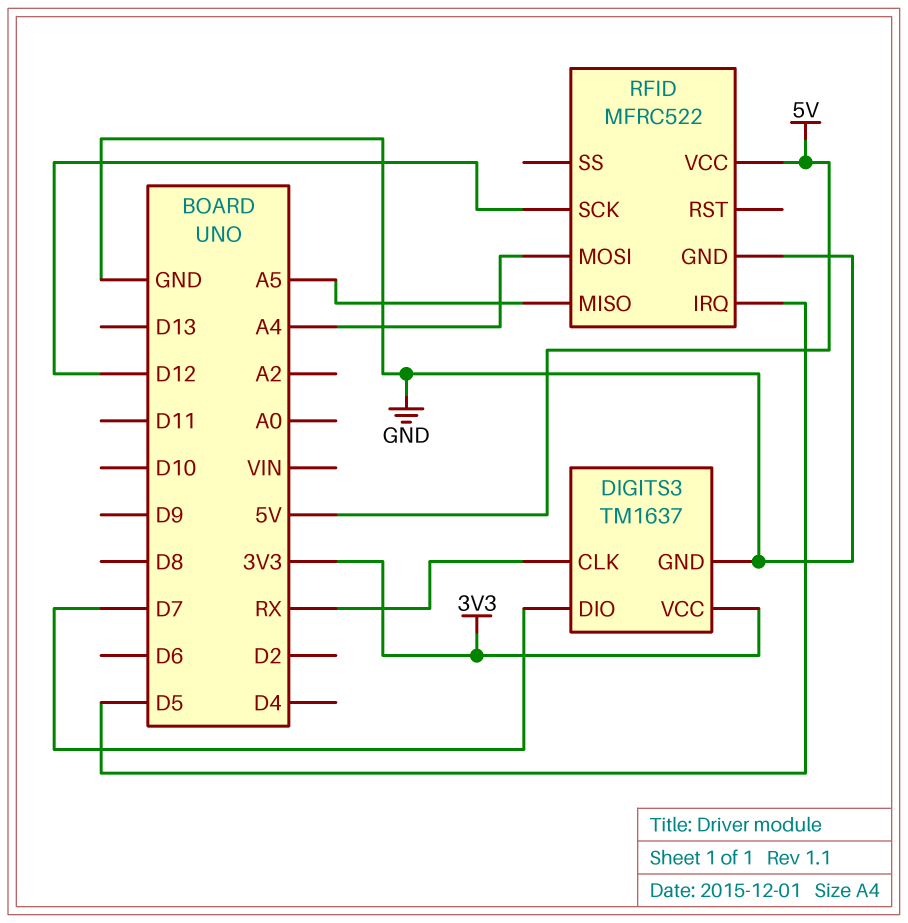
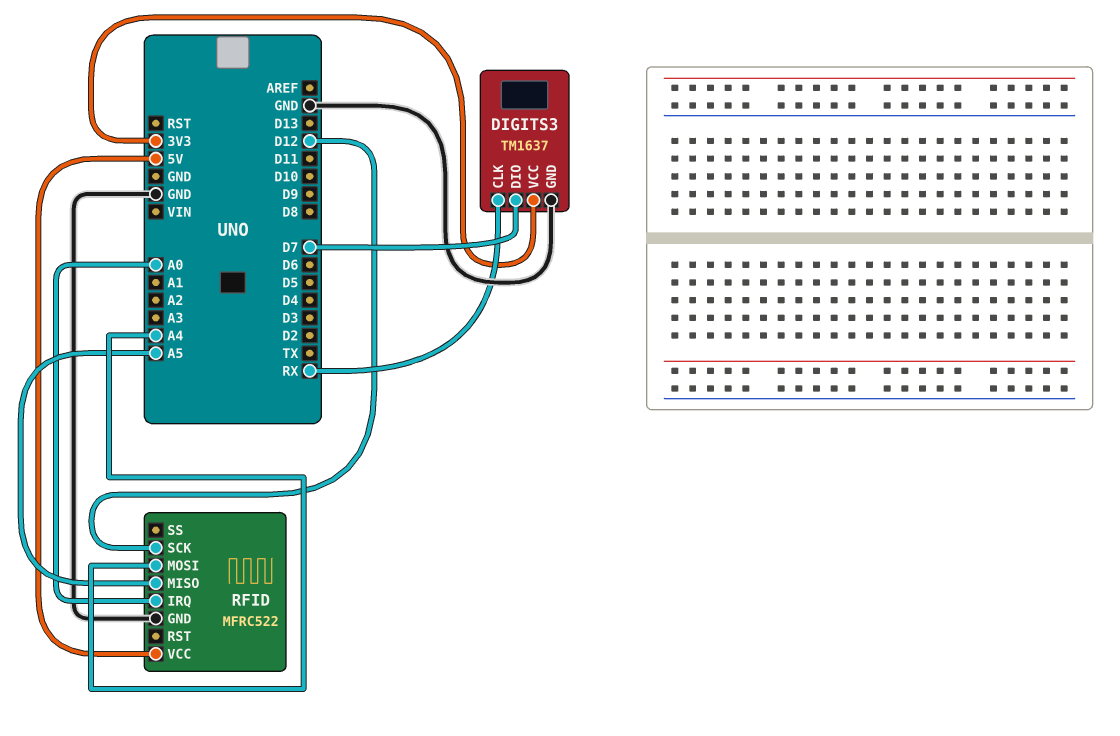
RFID pin IRQ: D5 -> A0

